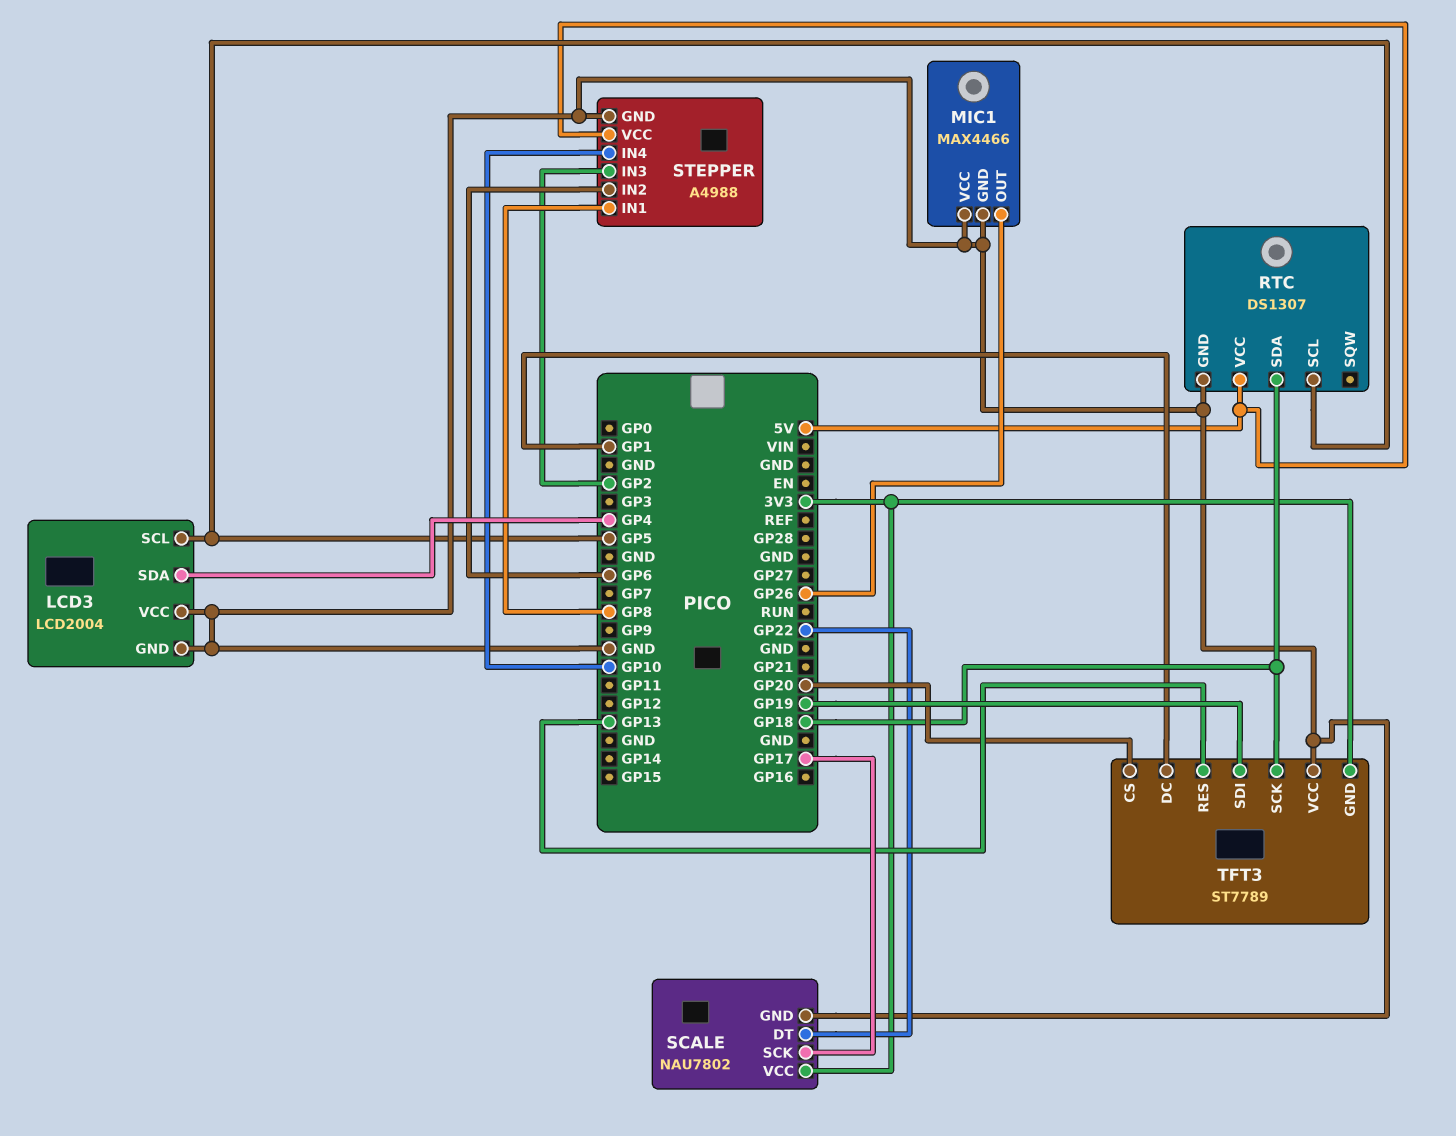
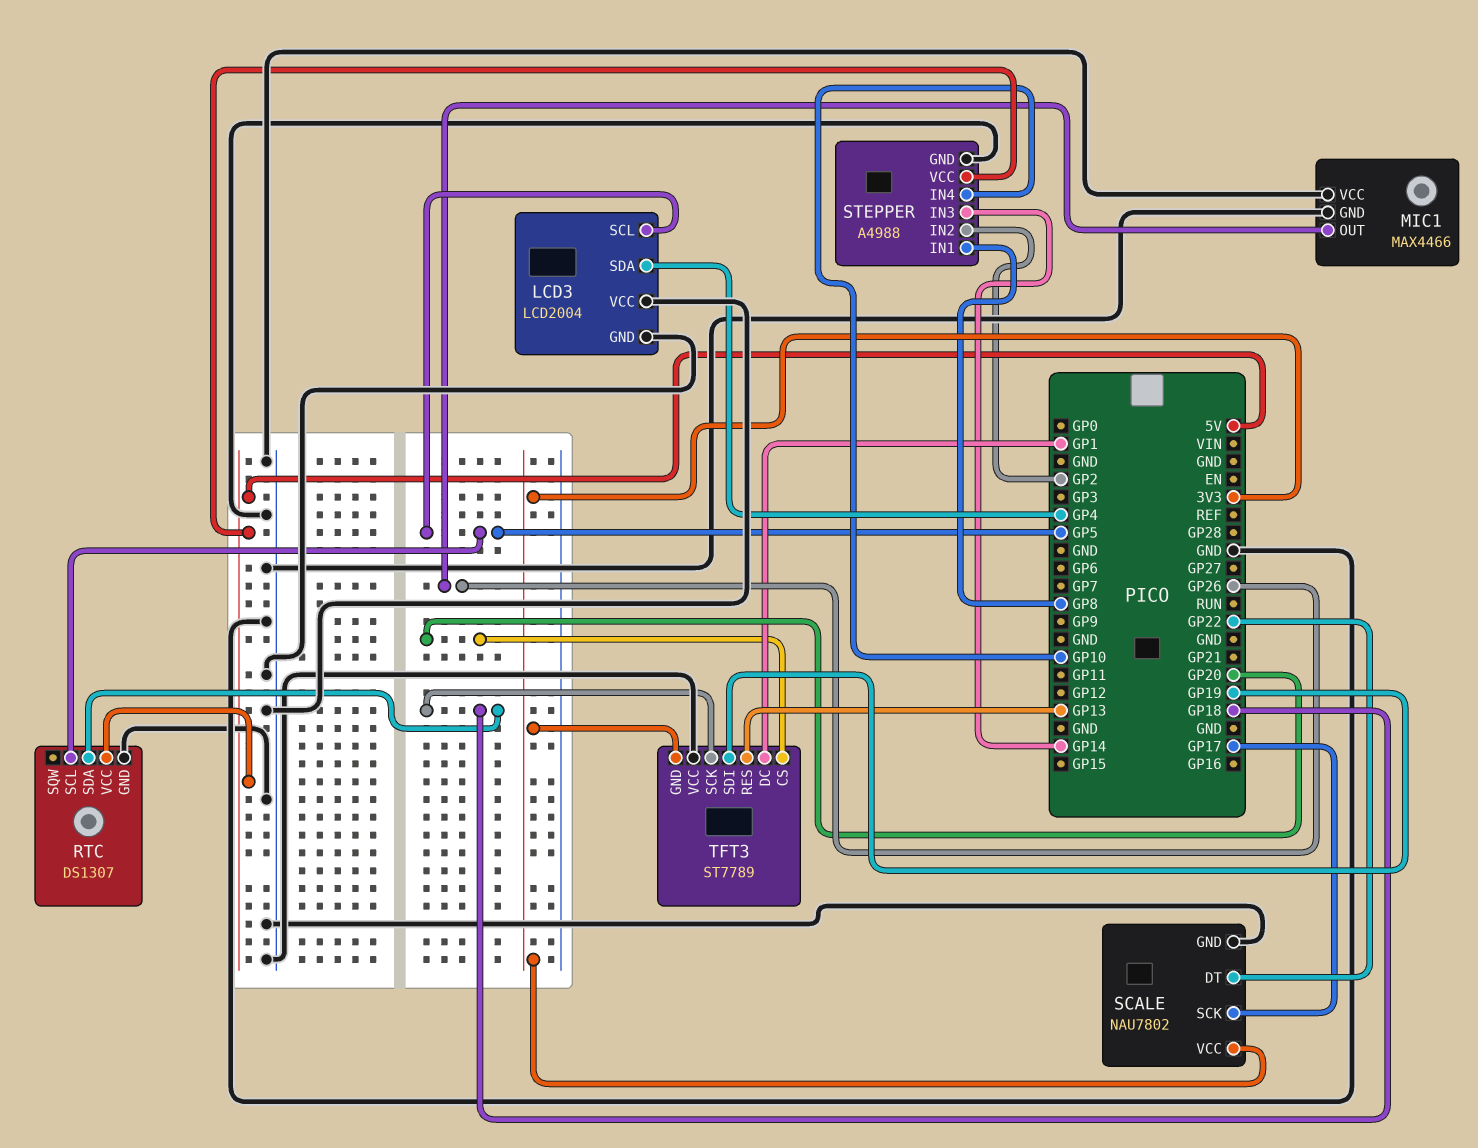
STEPPER pin IN2: GP6 -> GP2
STEPPER pin IN3: GP2 -> GP14

